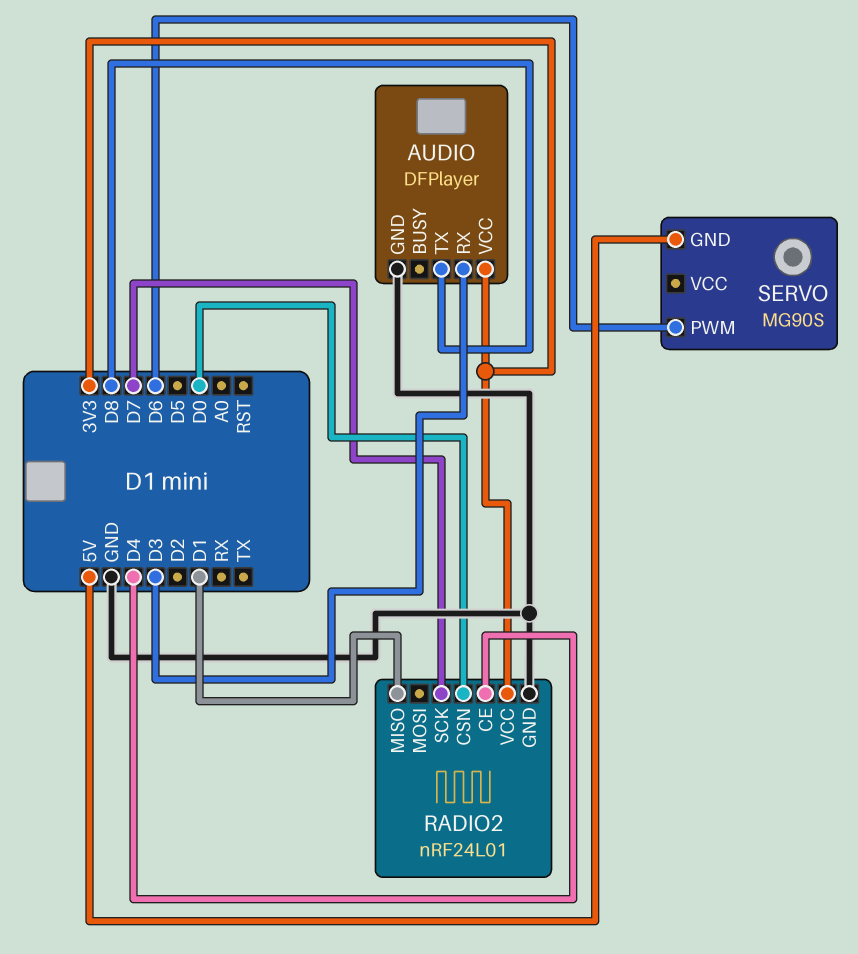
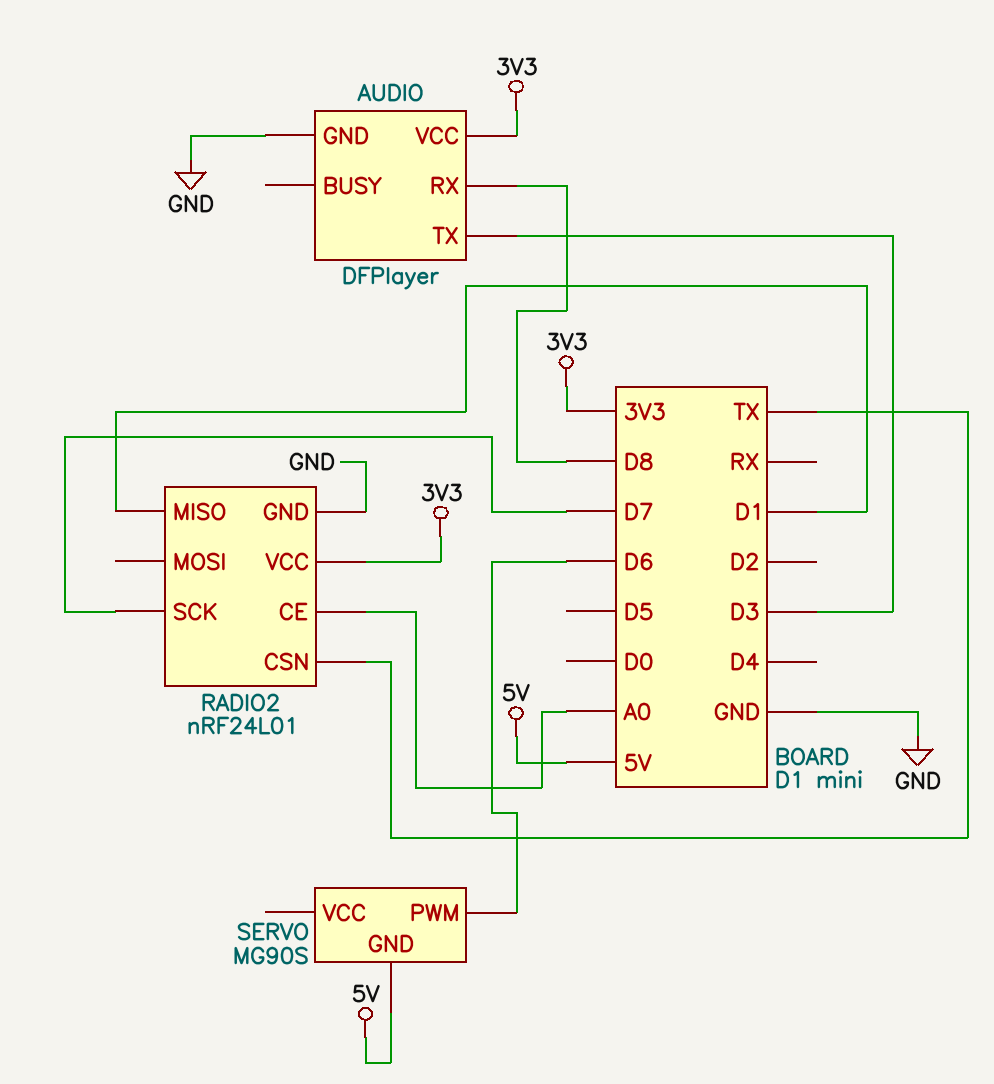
AUDIO pin RX: D3 -> D8
AUDIO pin TX: D8 -> D3
RADIO2 pin CE: D4 -> A0
RADIO2 pin CSN: D0 -> TX

